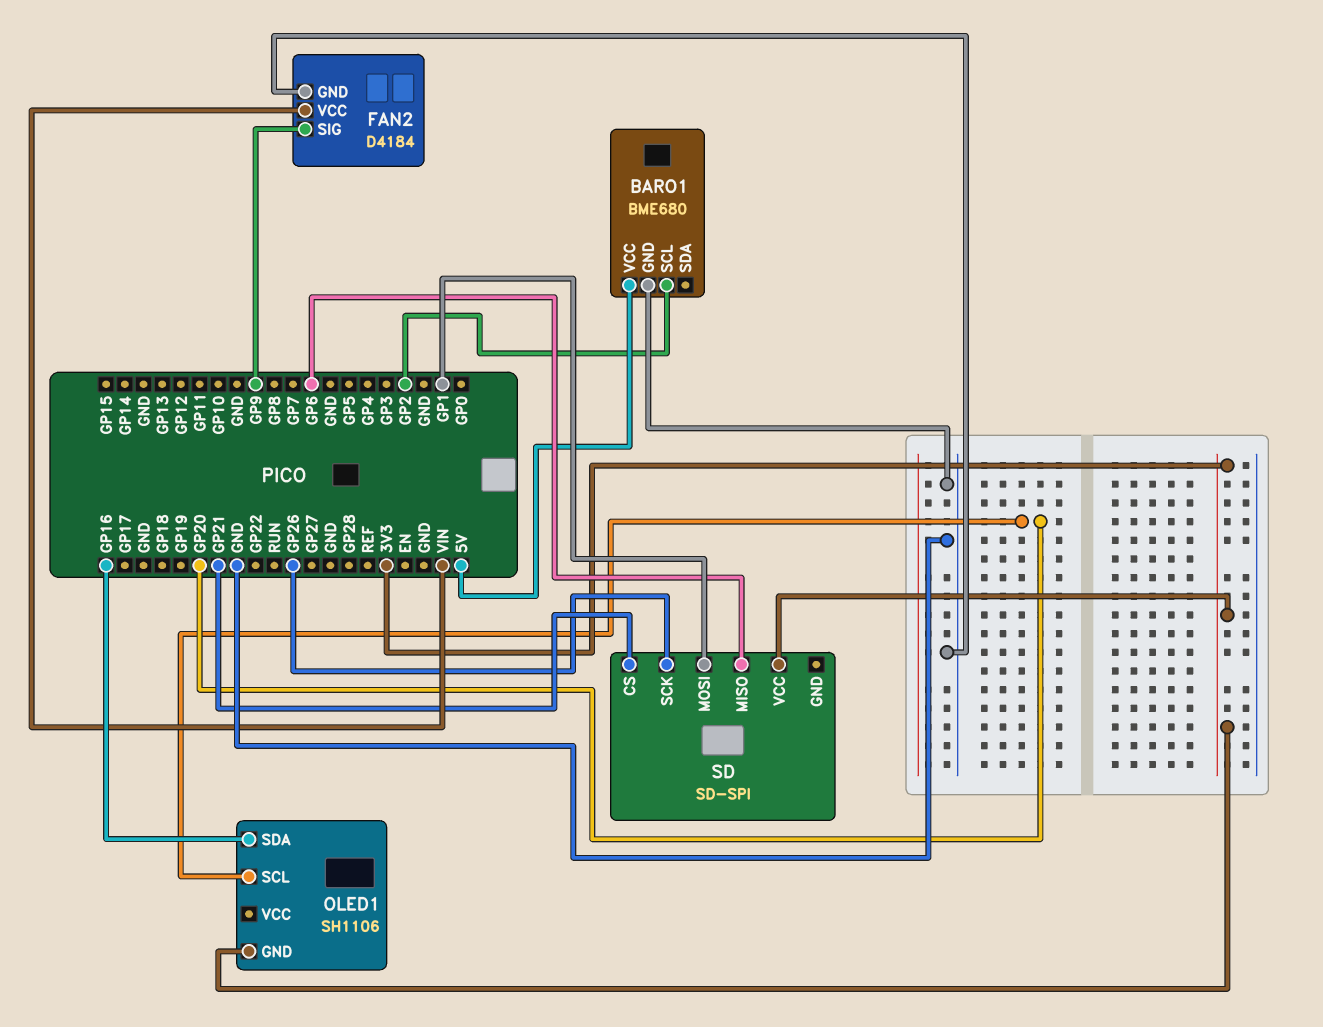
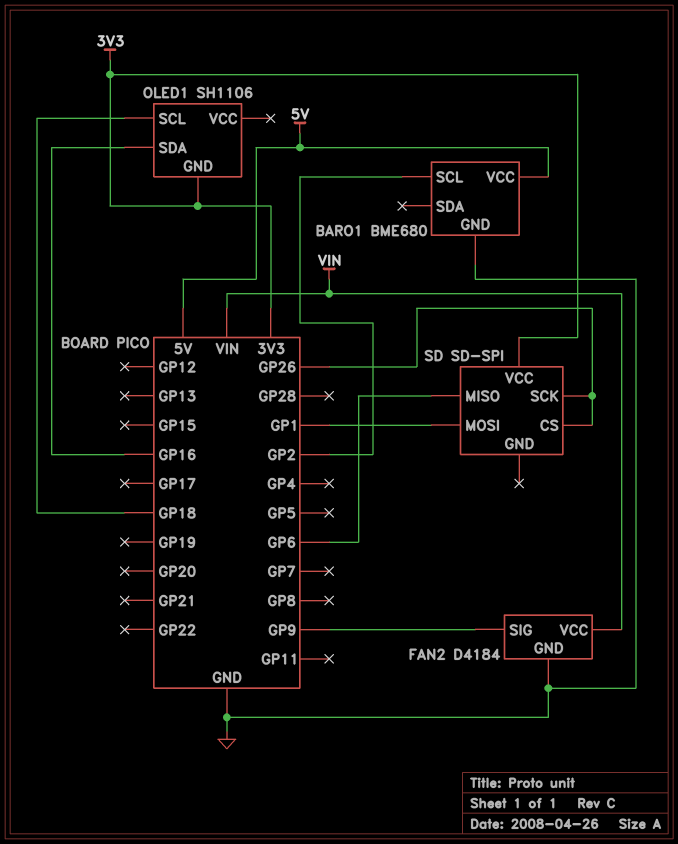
OLED1 pin SCL: GP20 -> GP18
SD pin CS: GP21 -> GP26

